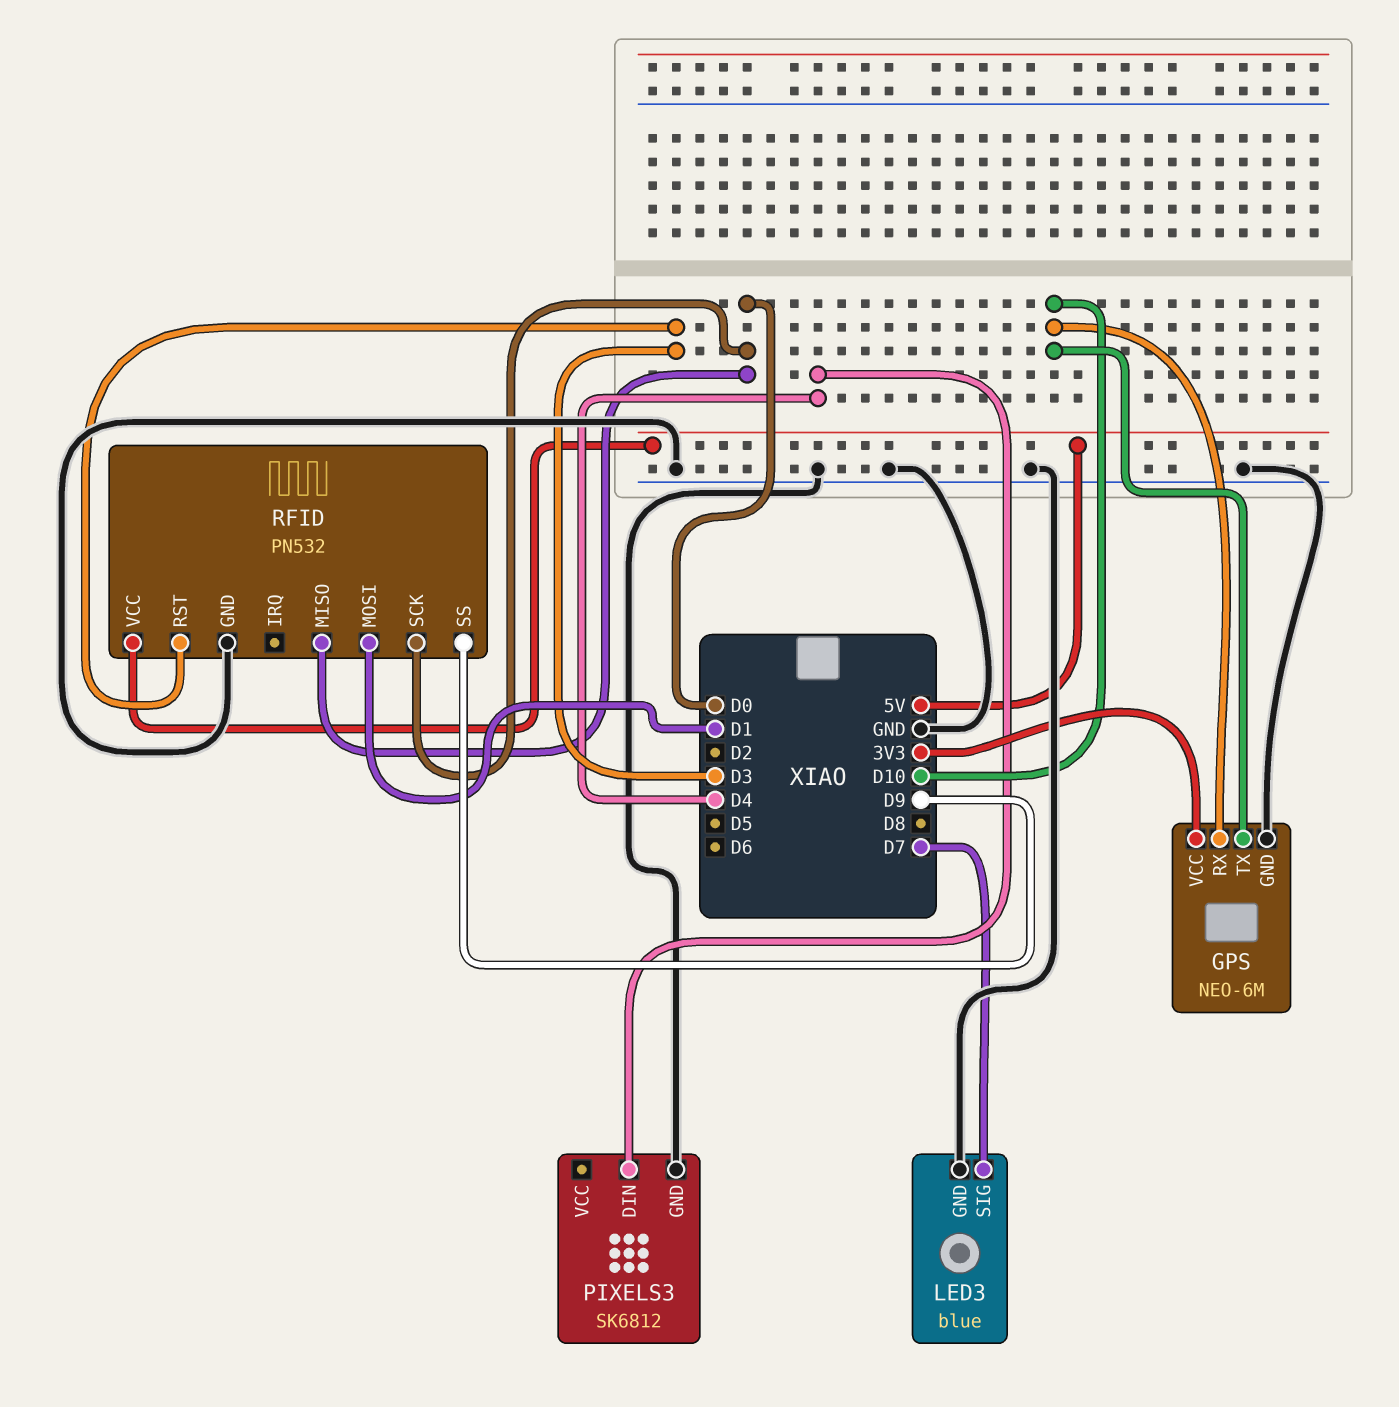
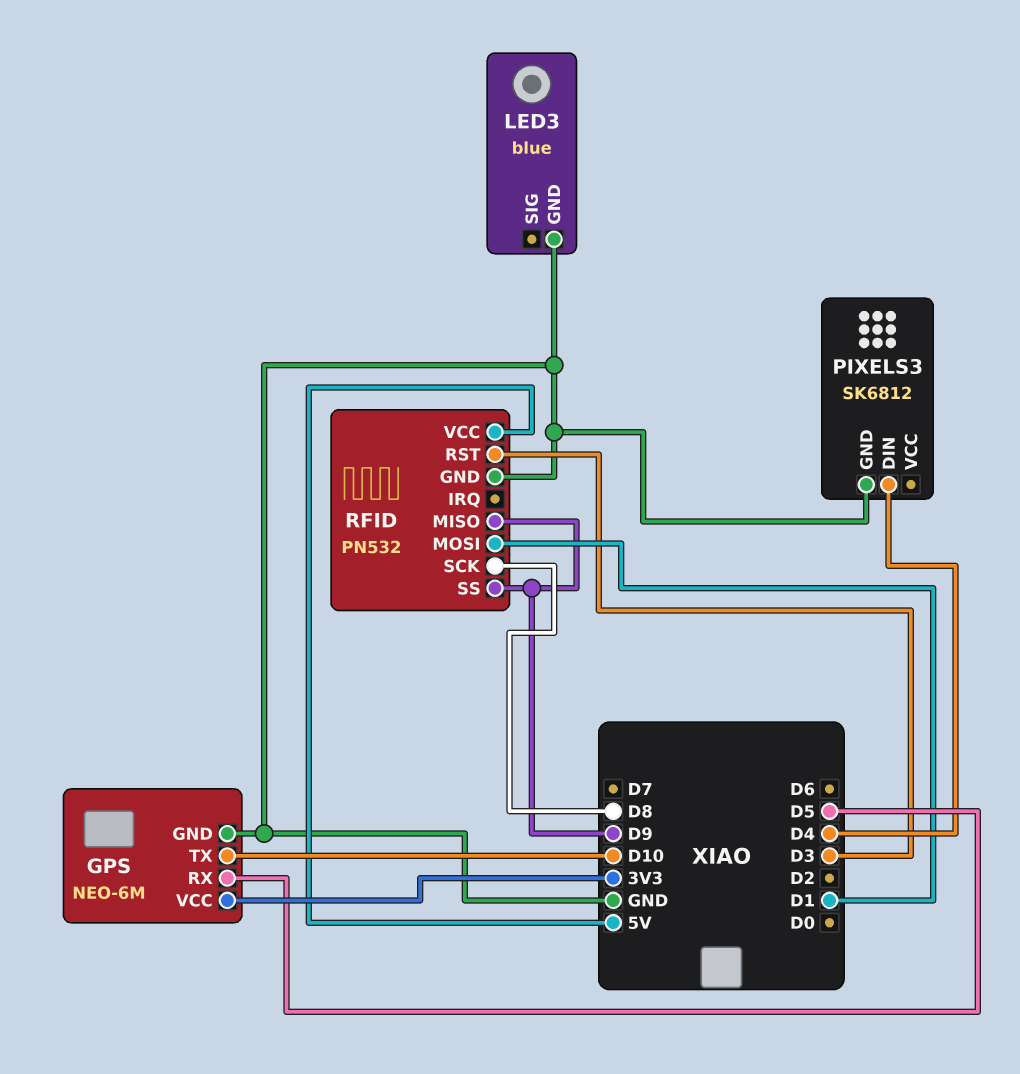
GPS pin RX: D10 -> D5
LED3 pin SIG: D7 -> none
RFID pin MISO: D0 -> D9
RFID pin SCK: D0 -> D8

